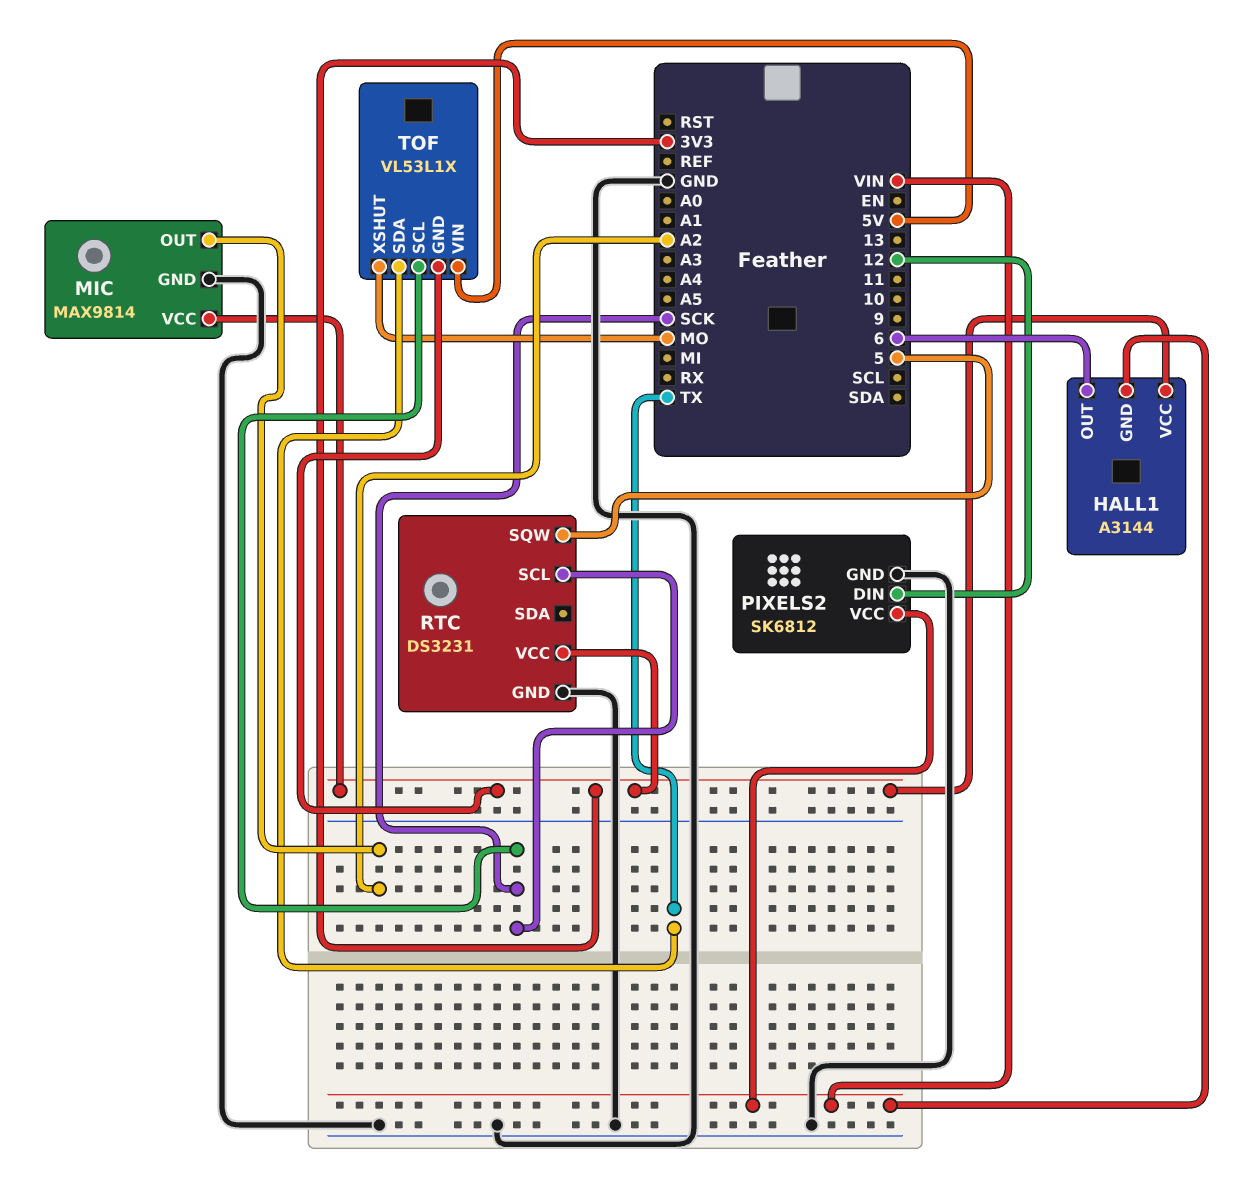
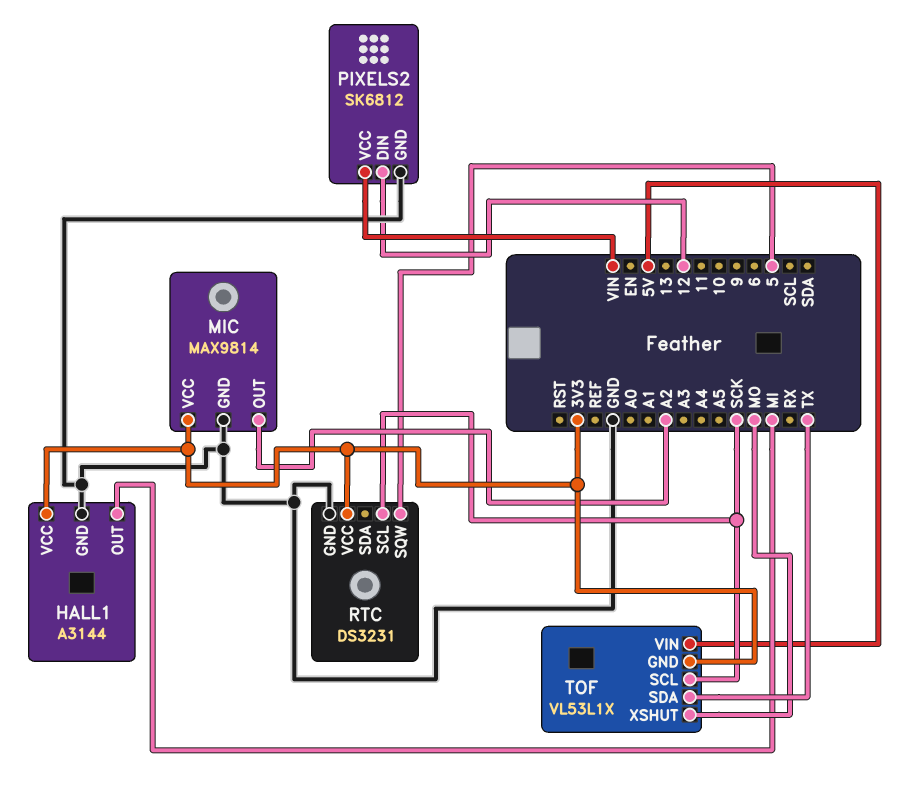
HALL1 pin GND: VIN -> GND
HALL1 pin OUT: 6 -> MI

